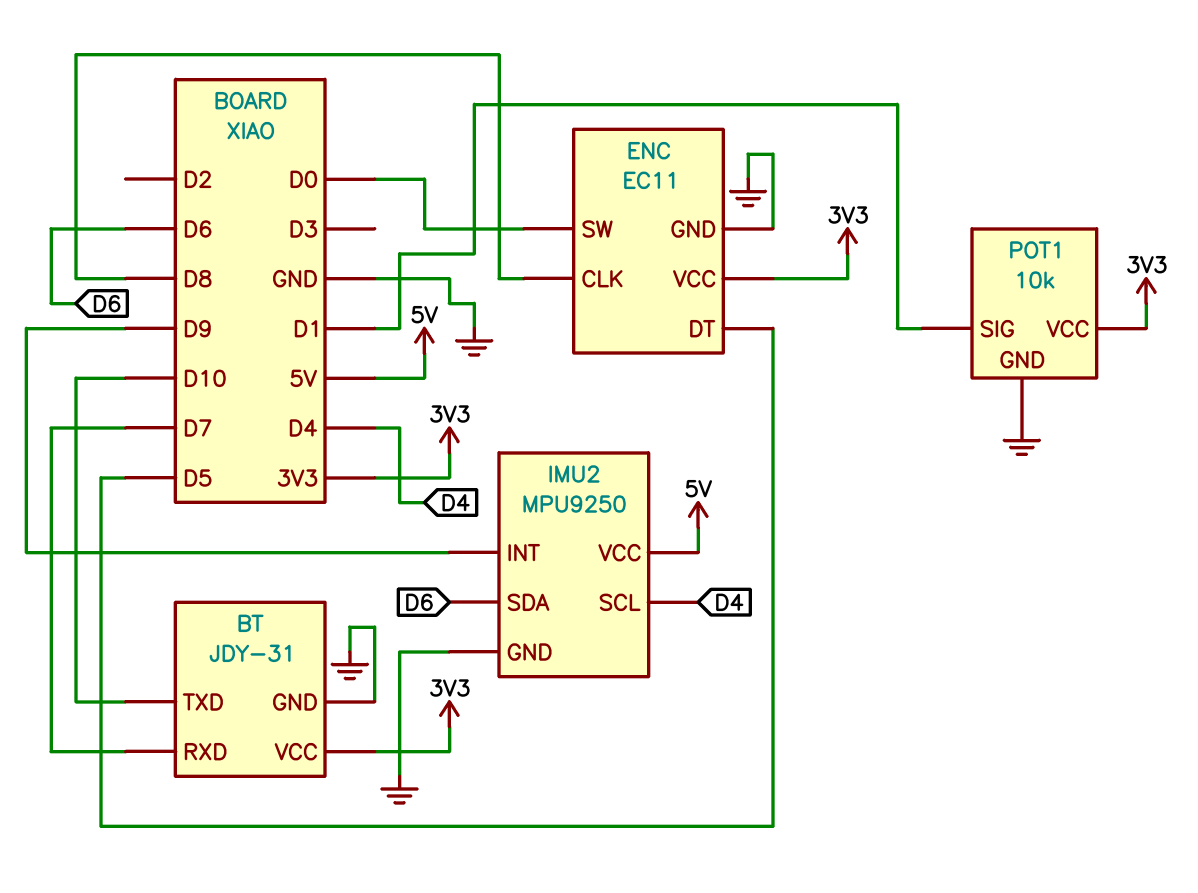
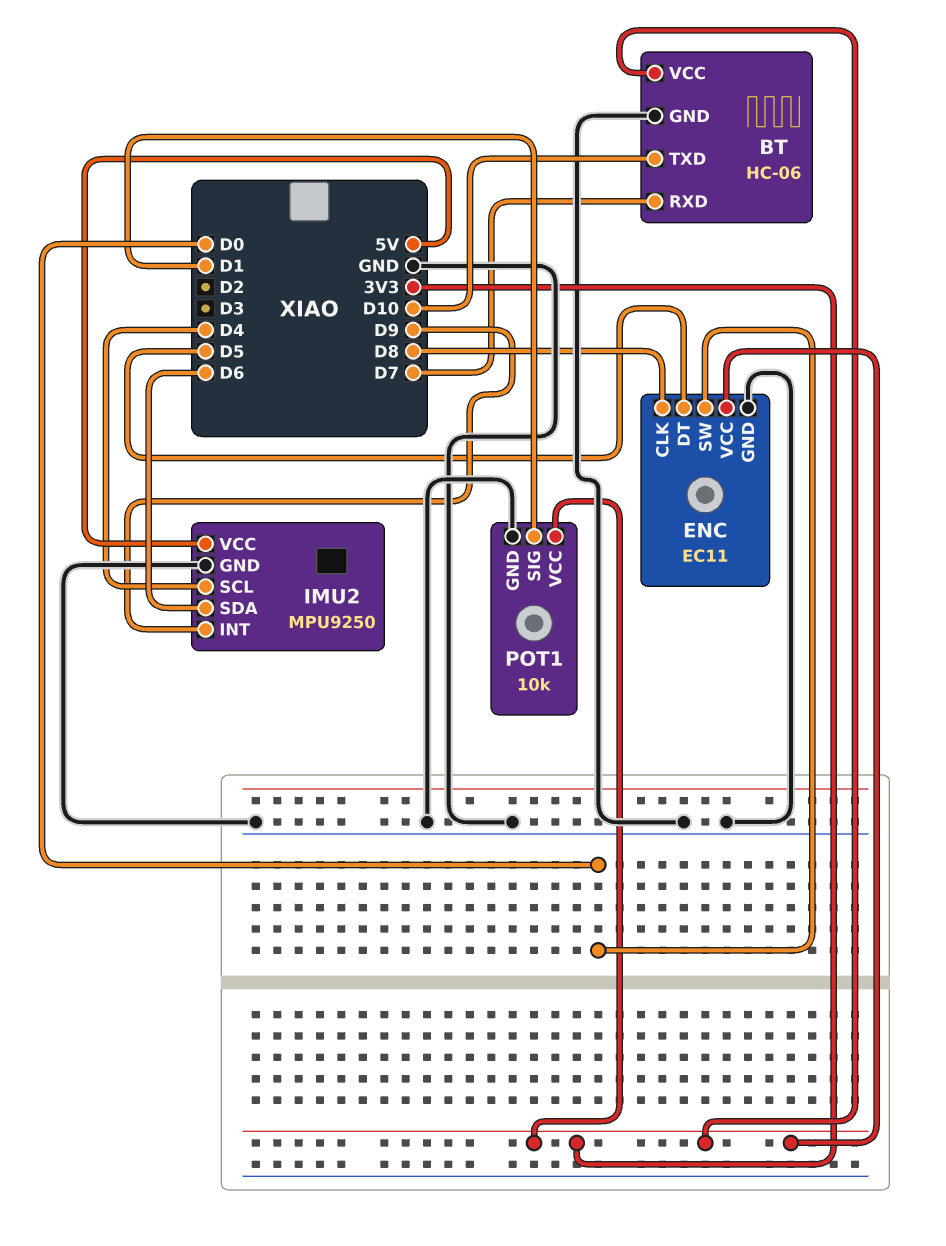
BT: JDY-31 -> HC-06

